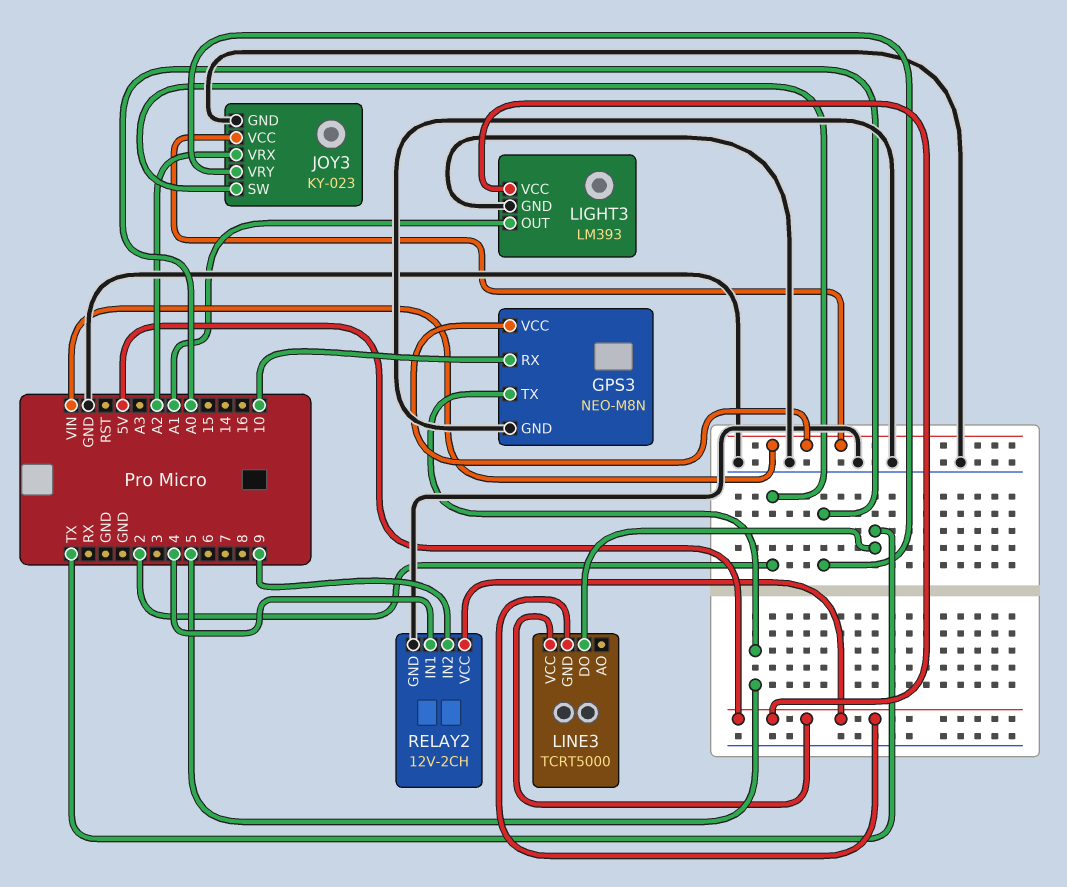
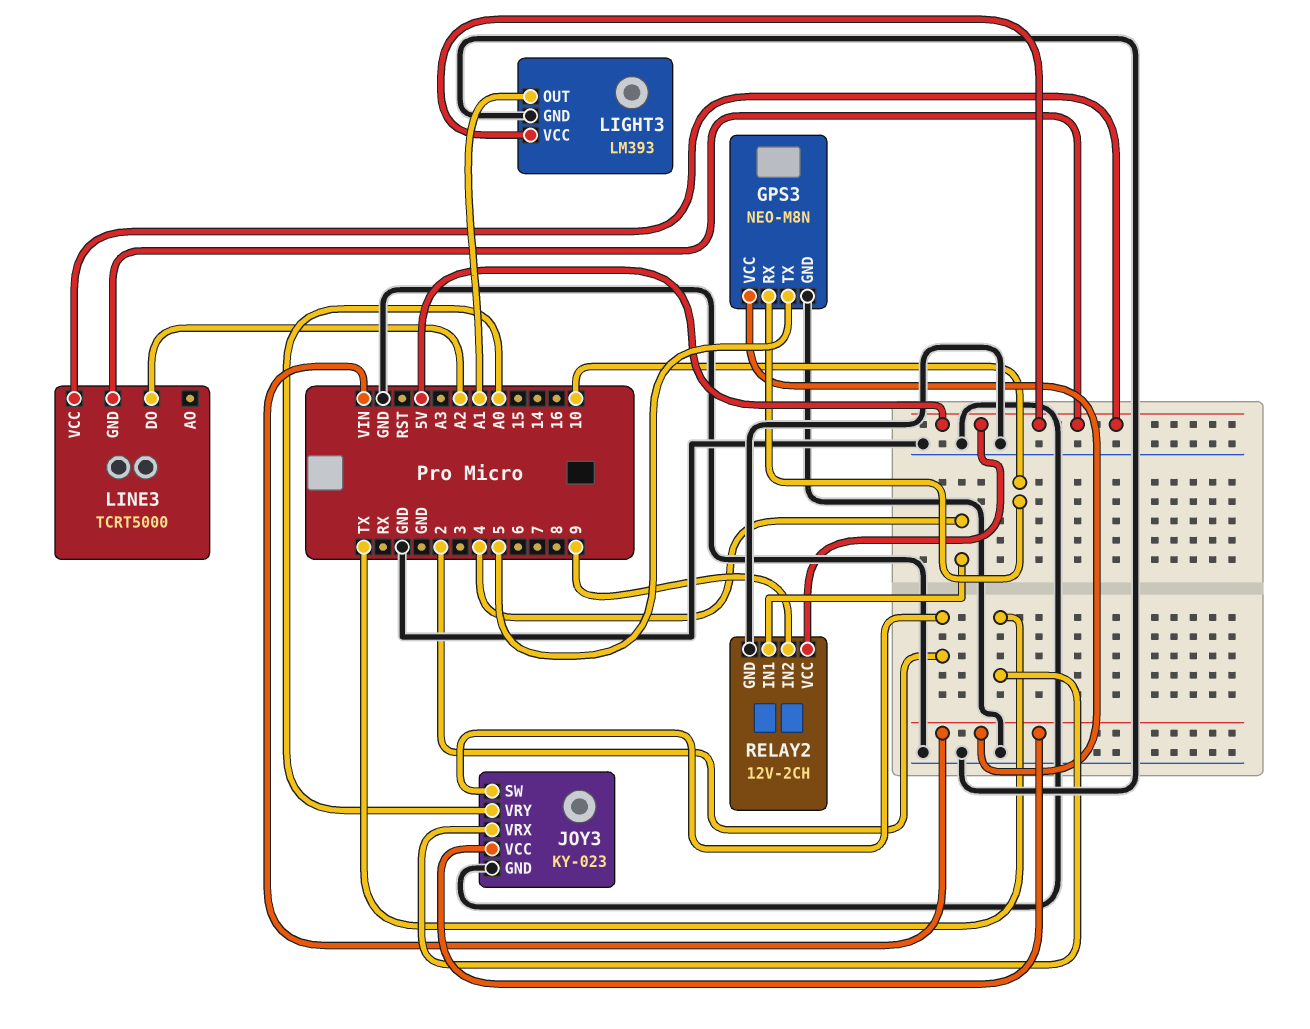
JOY3 pin VRX: A2 -> TX
LINE3 pin DO: TX -> A2

